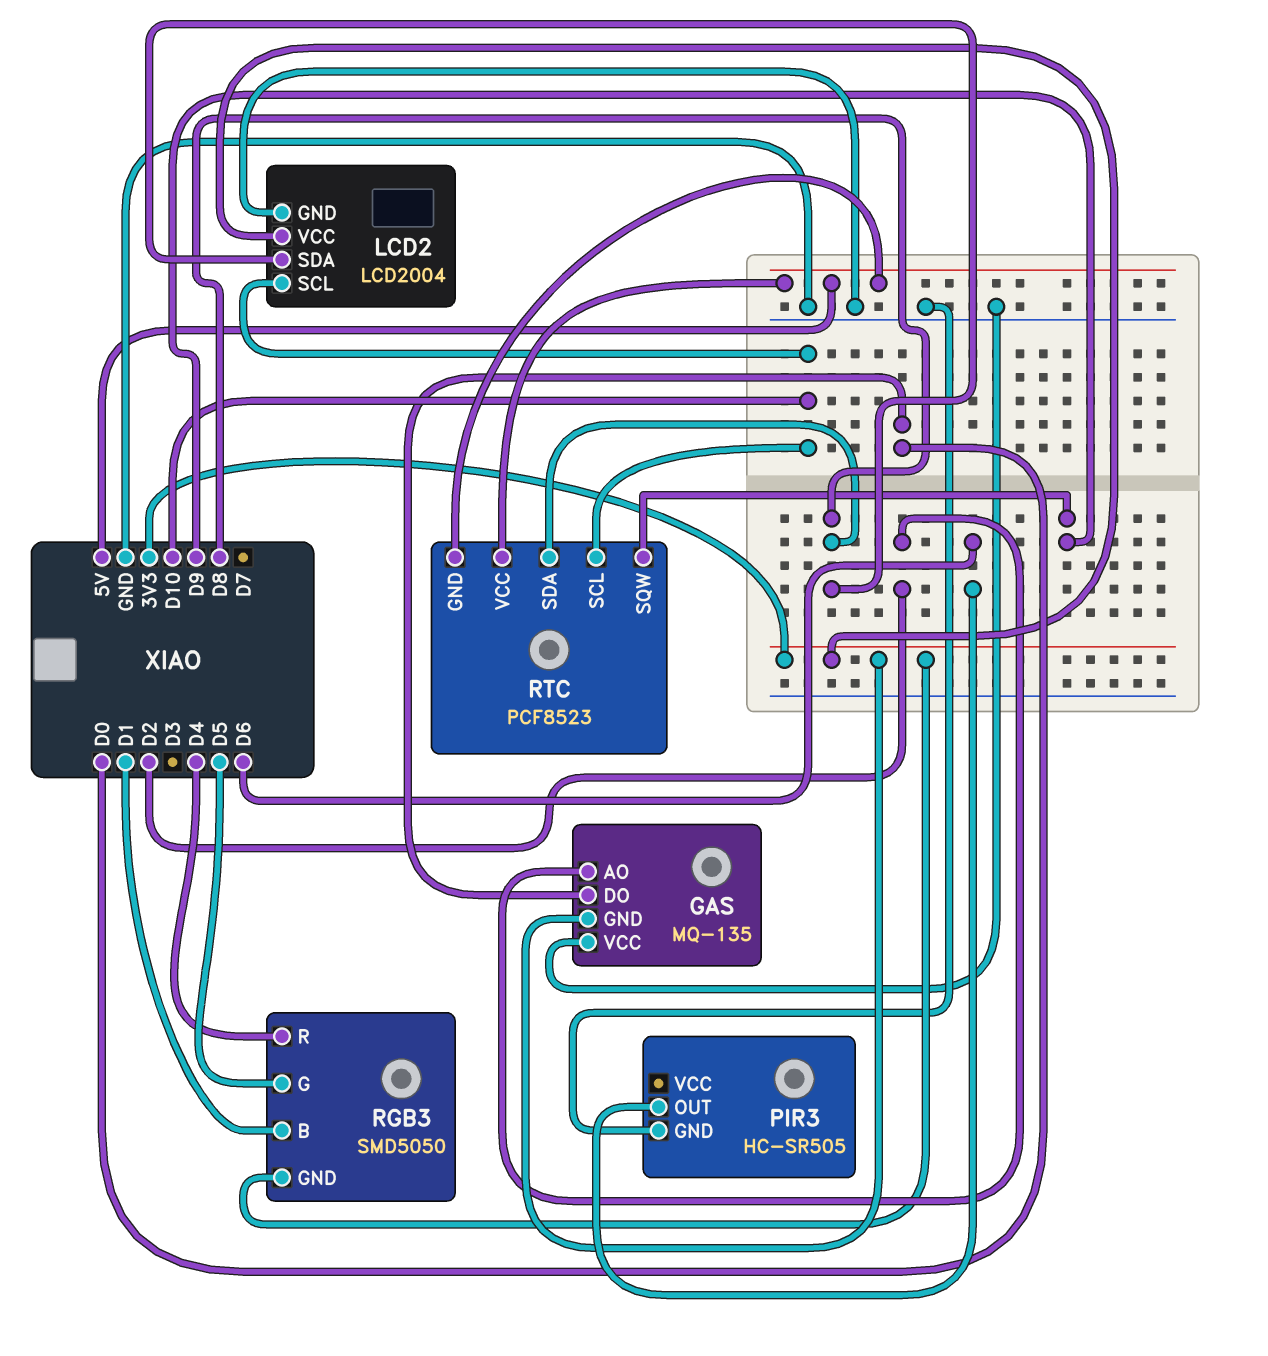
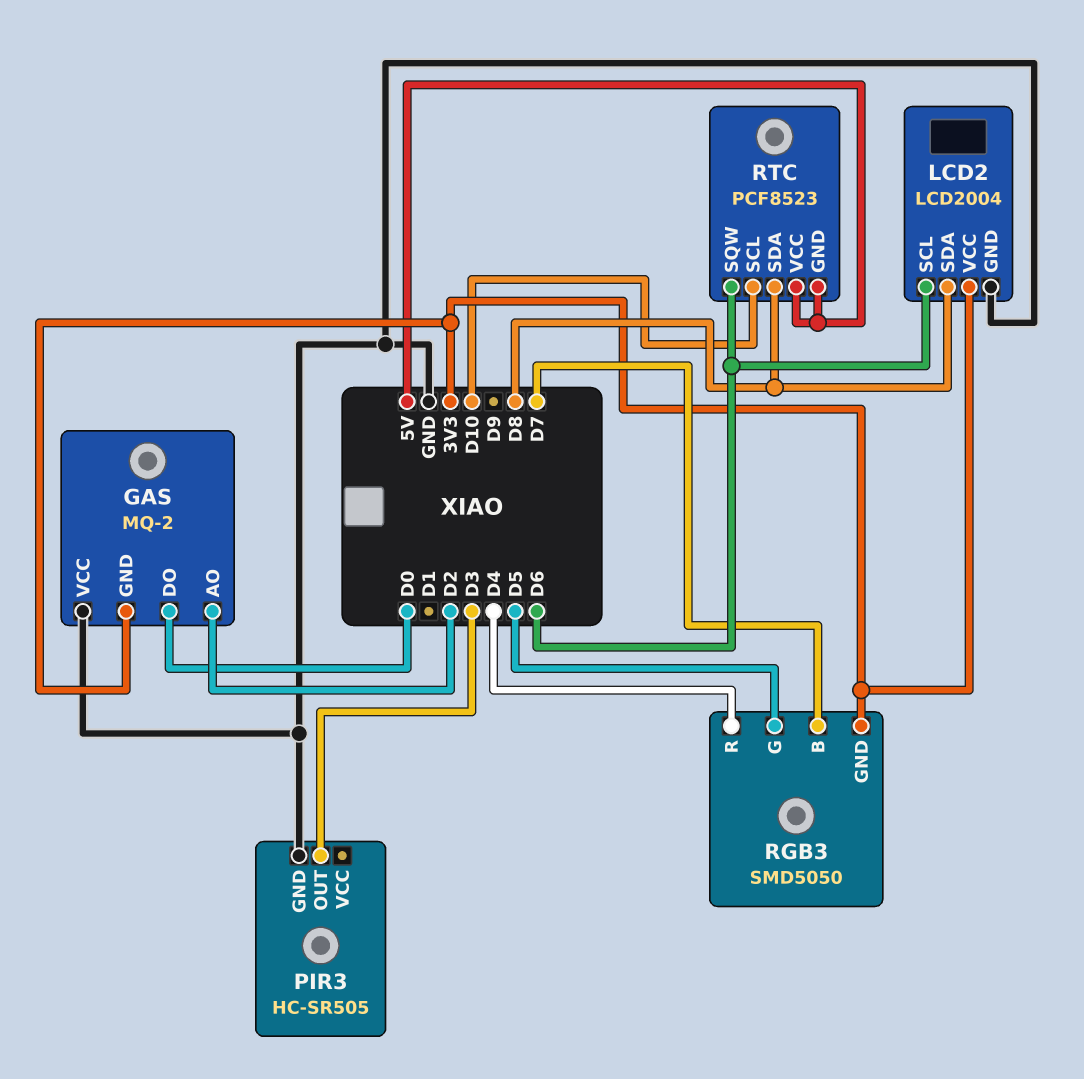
GAS: MQ-135 -> MQ-2
LCD2 pin SCL: D10 -> D6
PIR3 pin OUT: D6 -> D3
RGB3 pin B: D1 -> D7
RTC pin SQW: D9 -> D6

